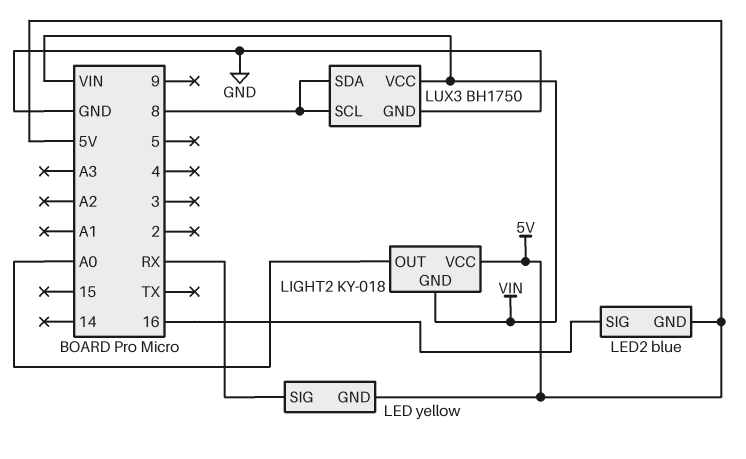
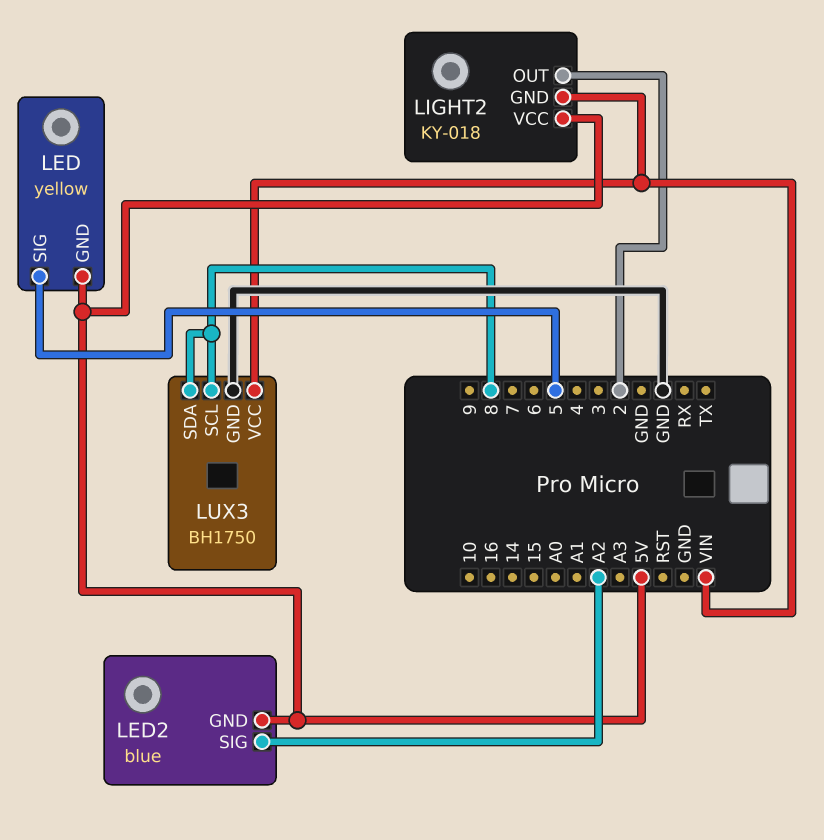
LED pin SIG: RX -> 5
LED2 pin SIG: 16 -> A2
LIGHT2 pin OUT: A0 -> 2

